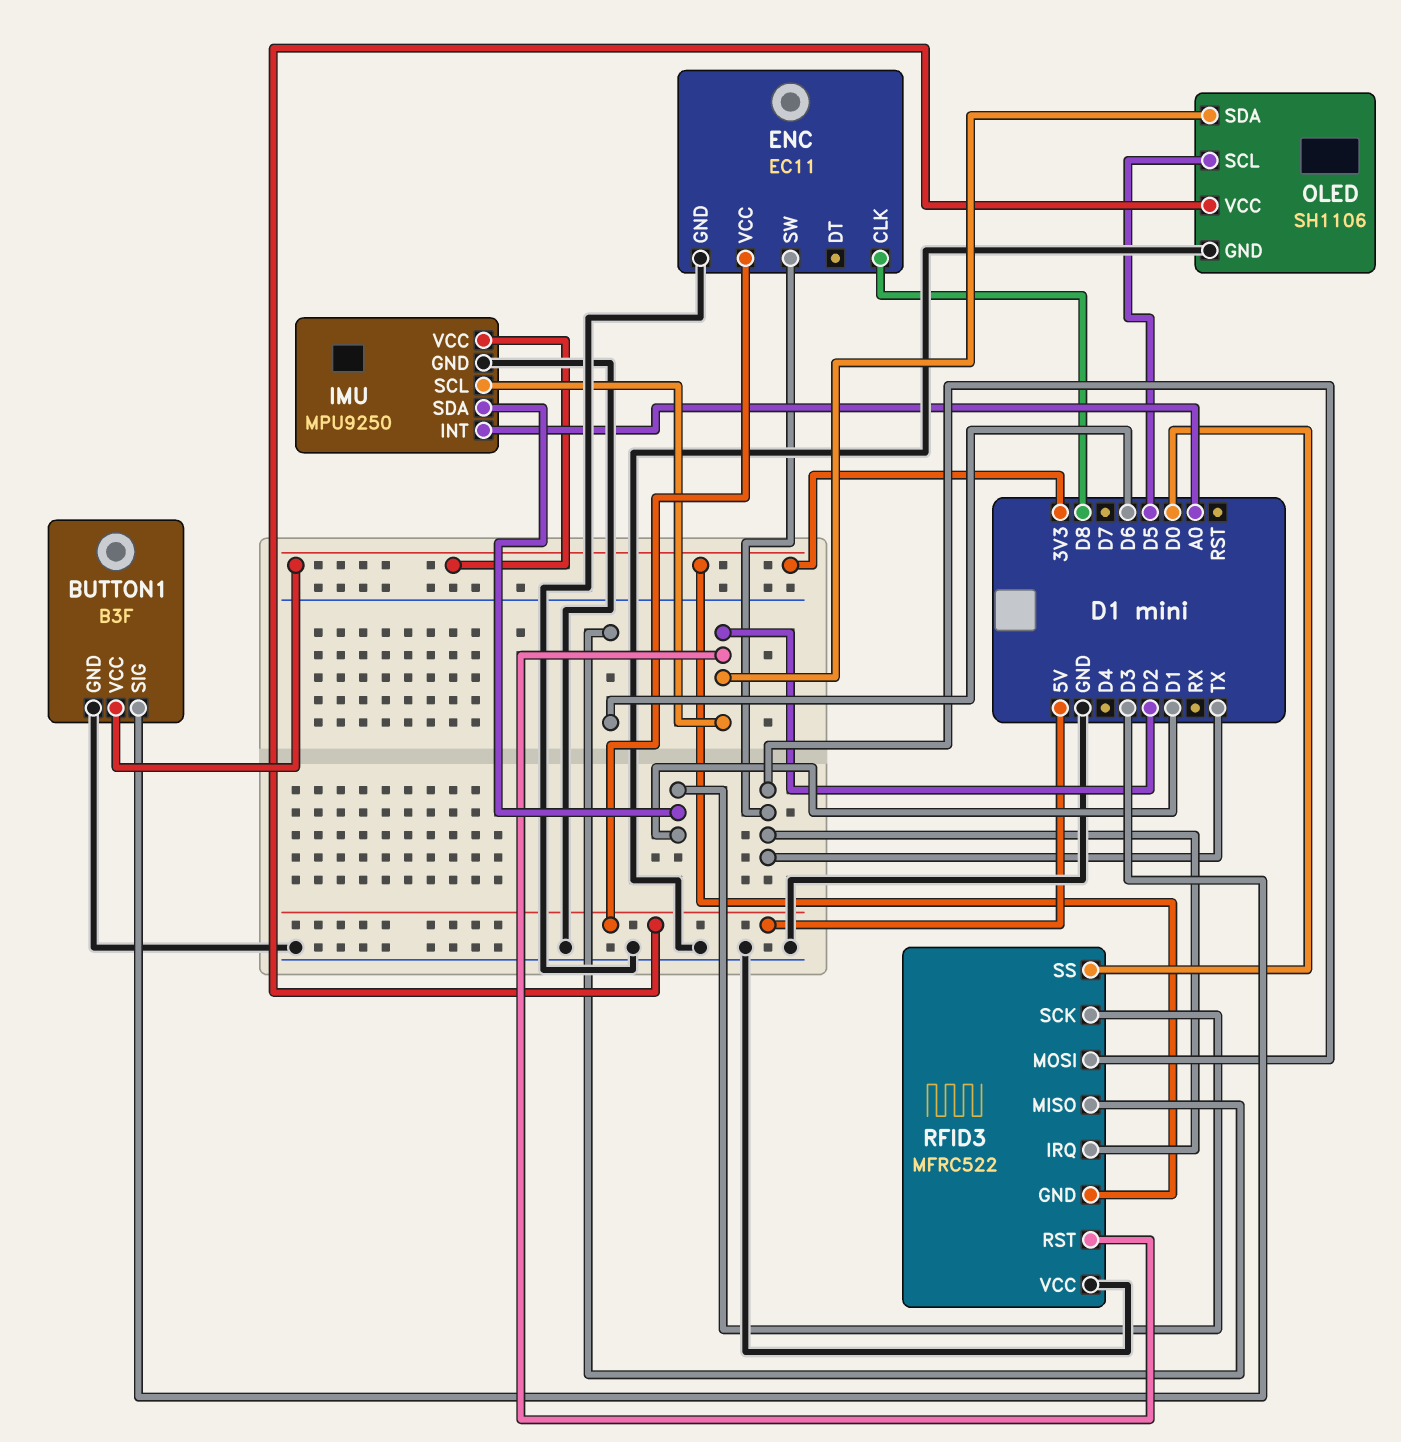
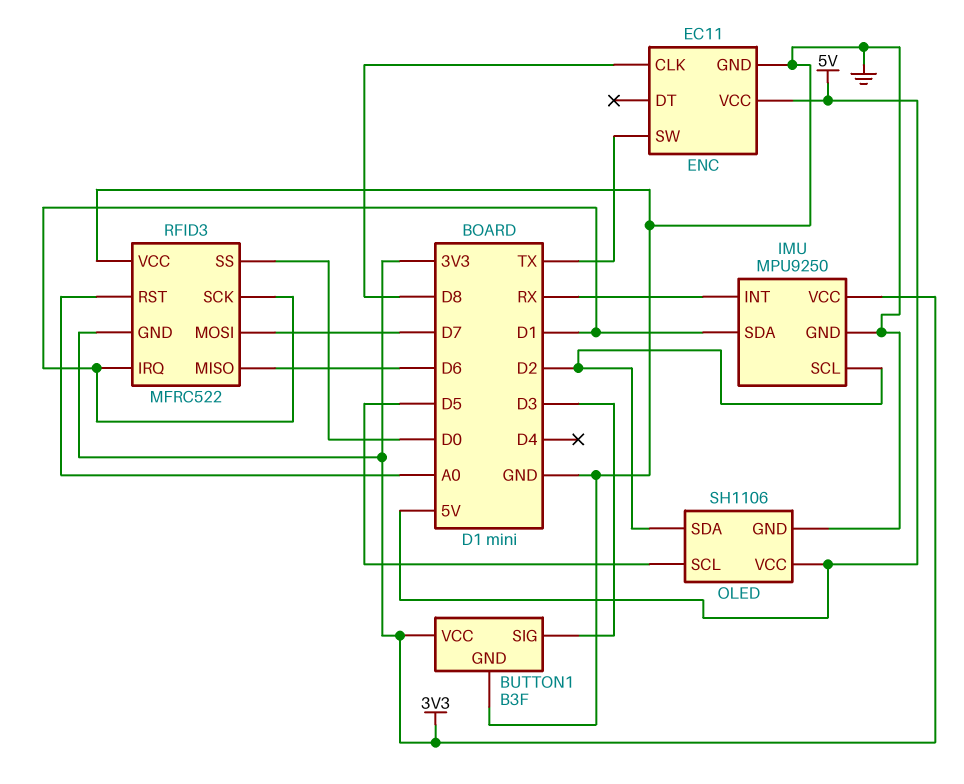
IMU pin INT: A0 -> RX
RFID3 pin IRQ: TX -> D1
RFID3 pin MOSI: TX -> D7
RFID3 pin RST: D2 -> A0

